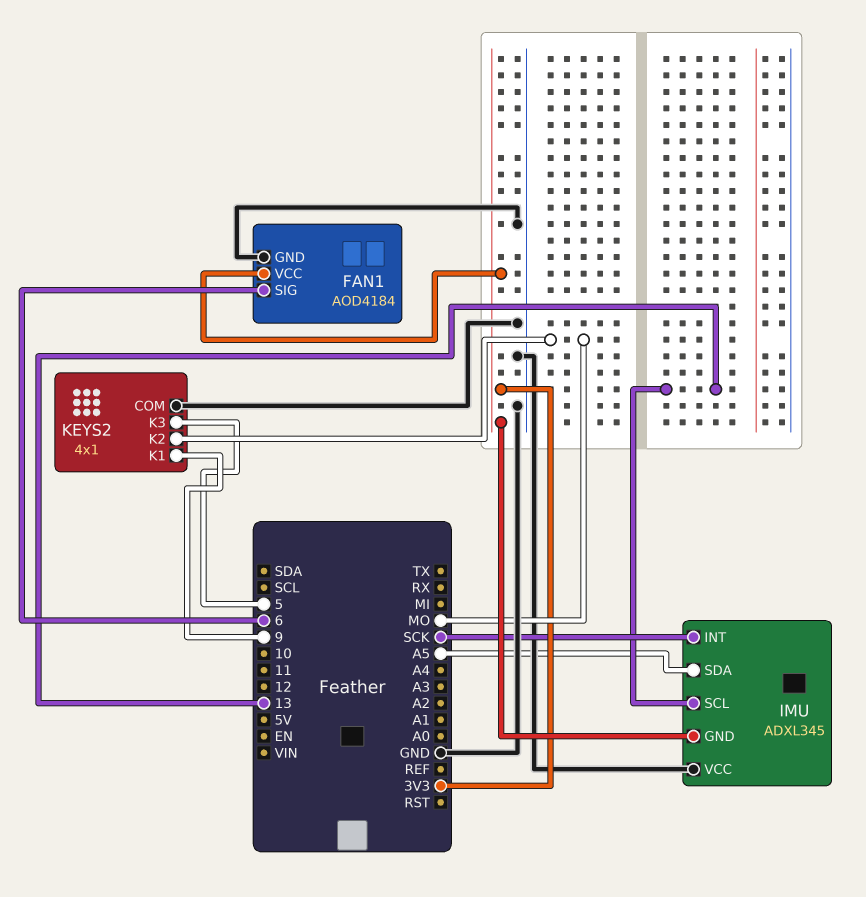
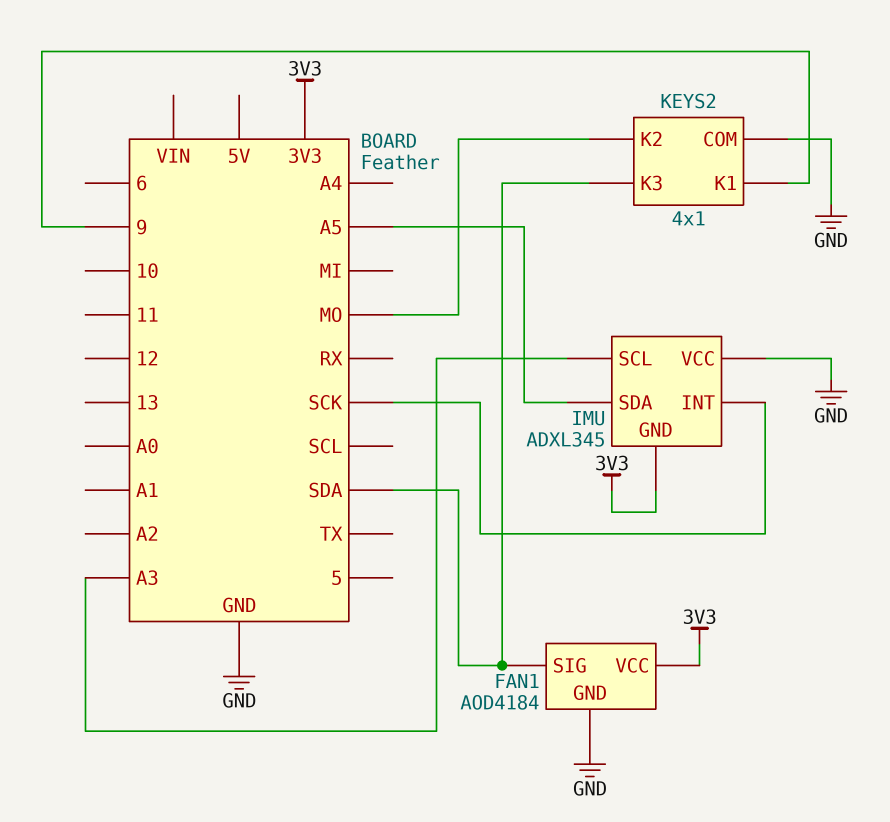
FAN1 pin SIG: 6 -> SDA
IMU pin SCL: 13 -> A3
KEYS2 pin K3: 5 -> SDA

